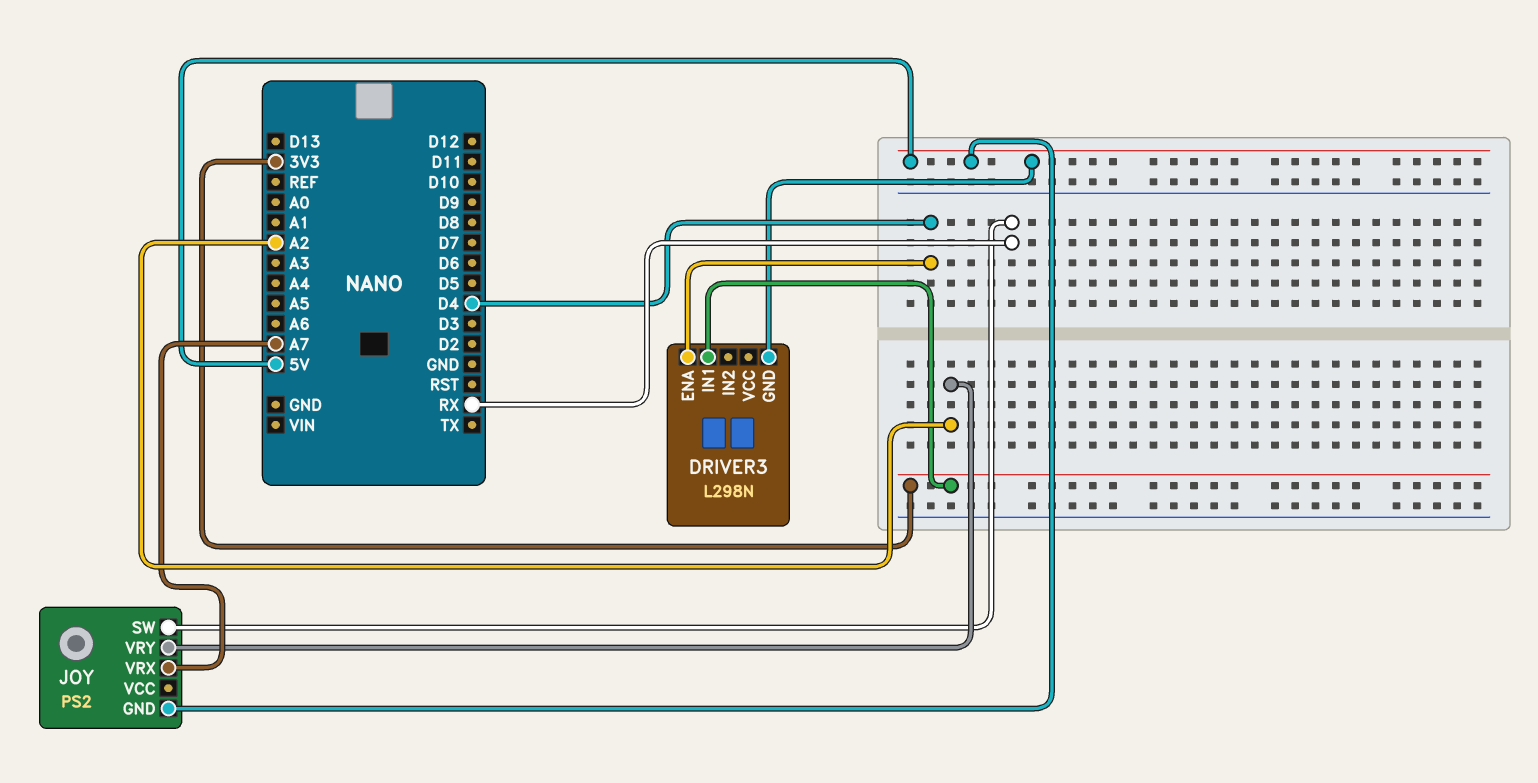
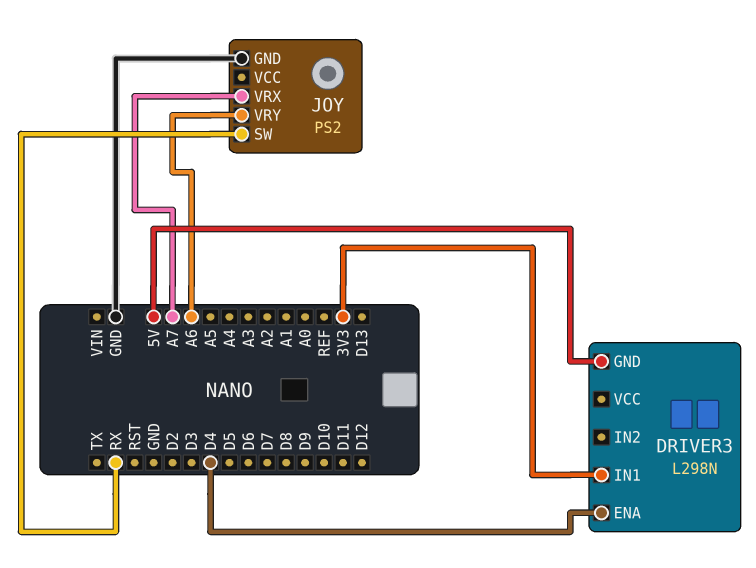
JOY pin GND: 5V -> GND
JOY pin VRY: A2 -> A6

